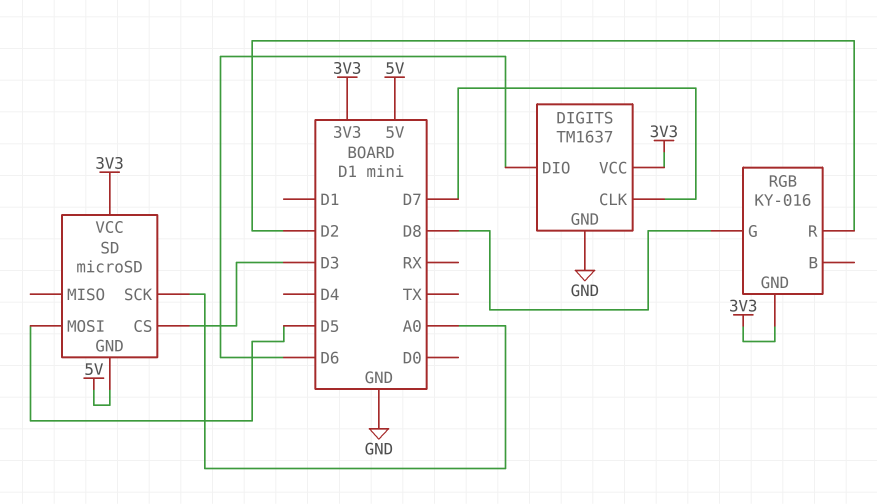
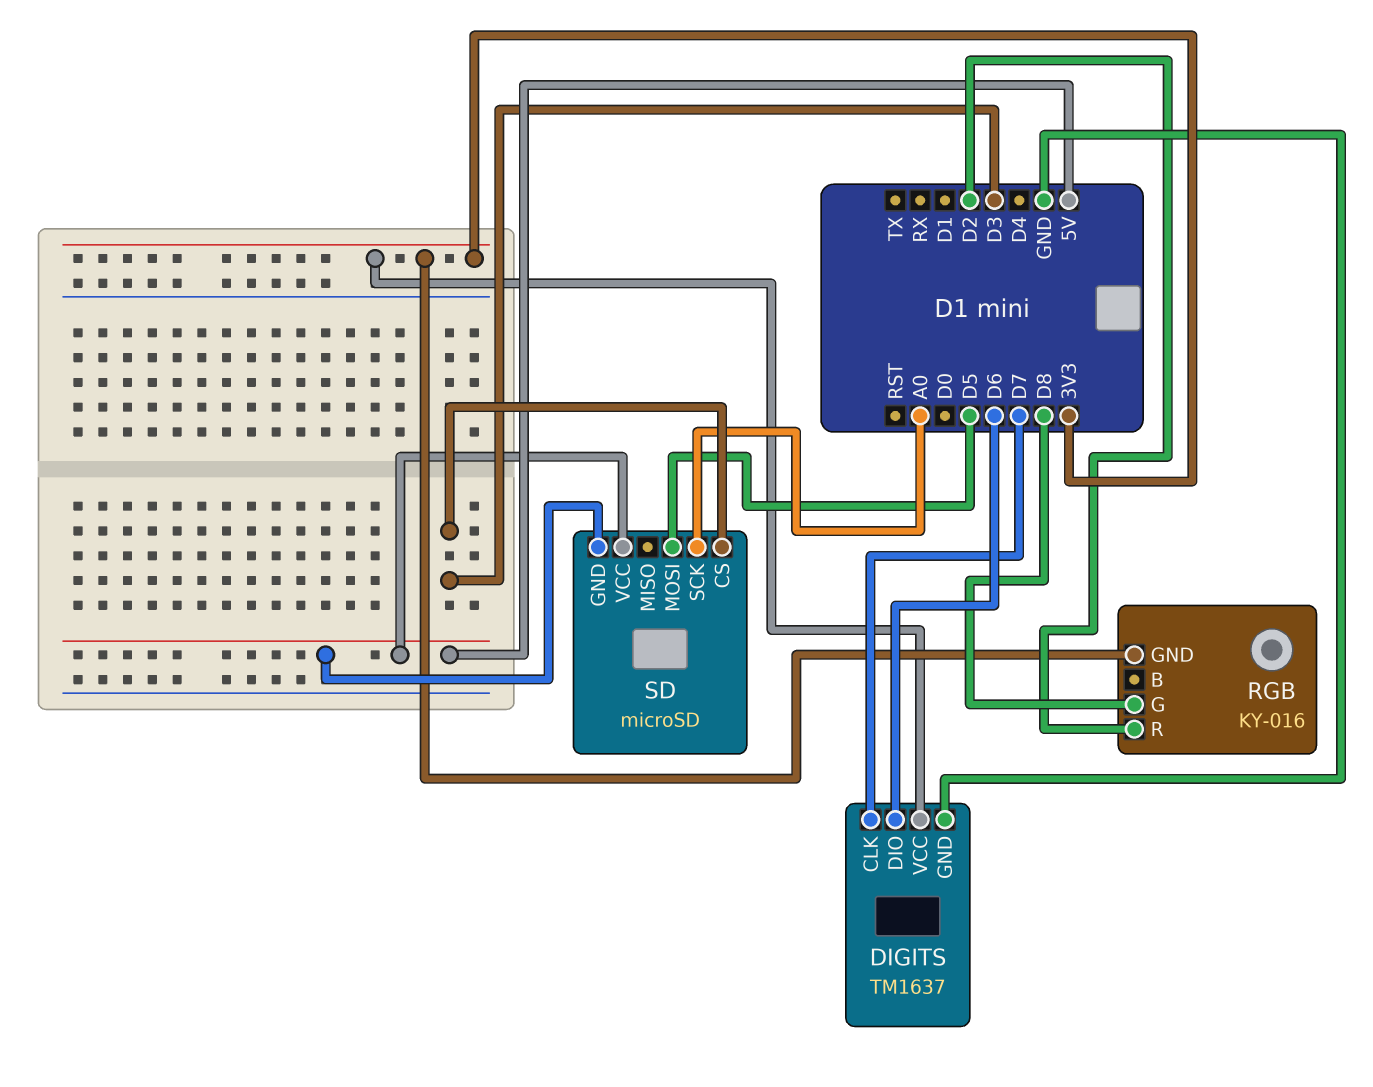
SD pin VCC: 3V3 -> 5V

